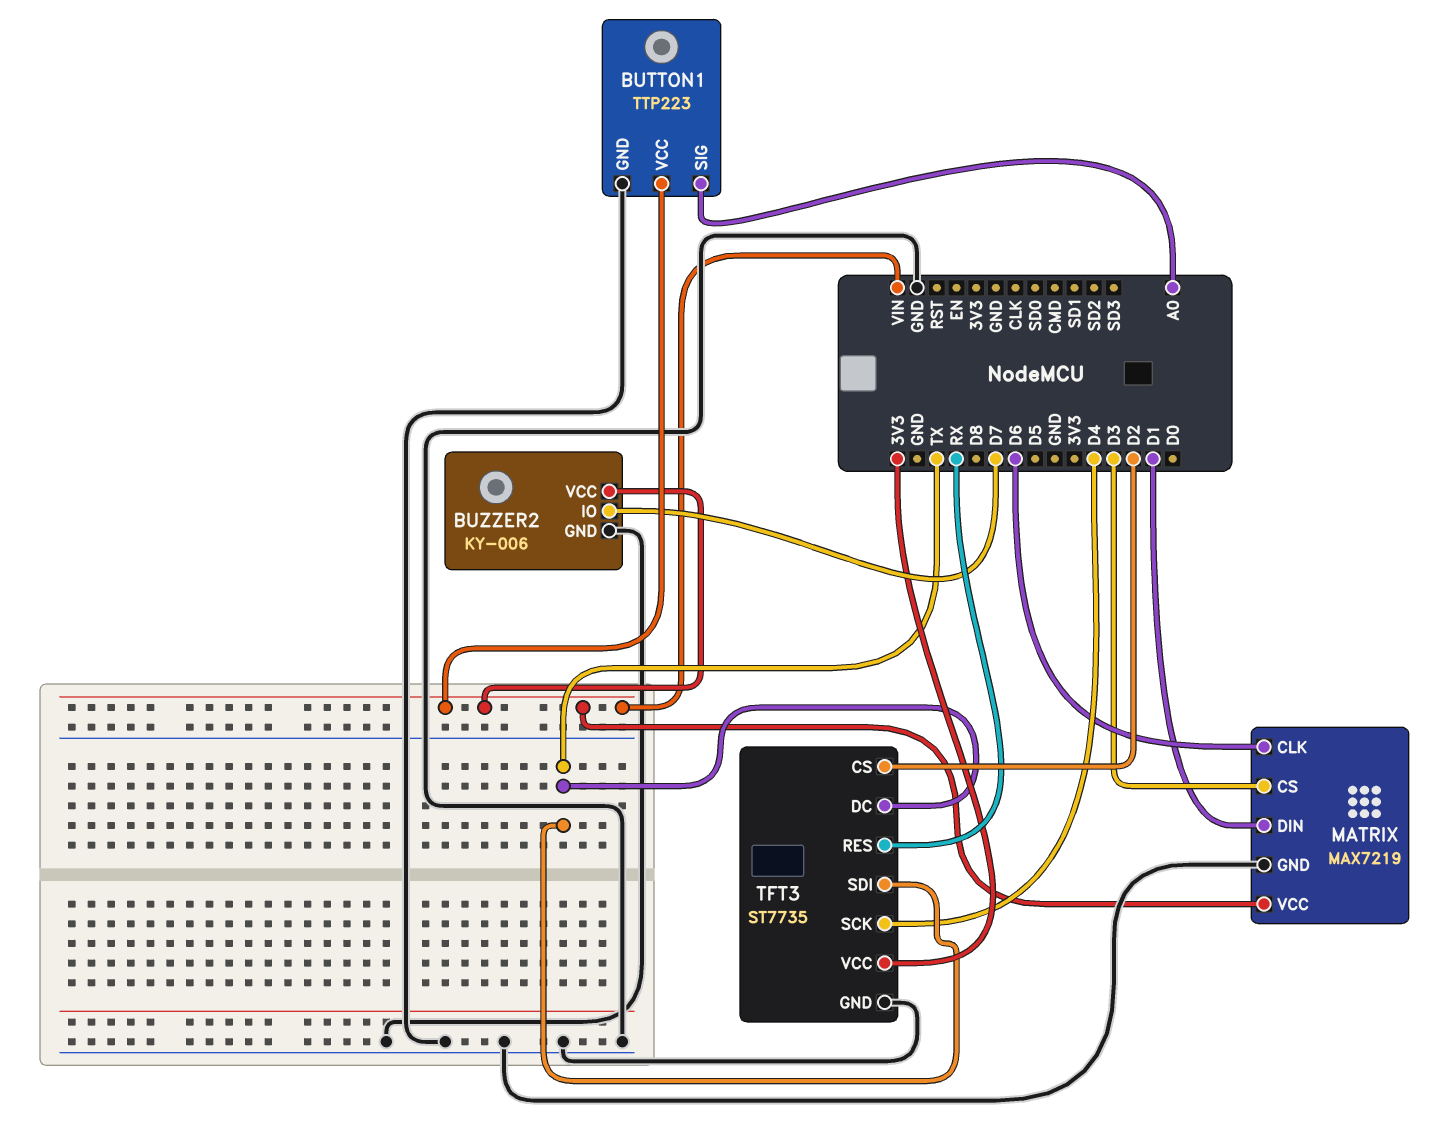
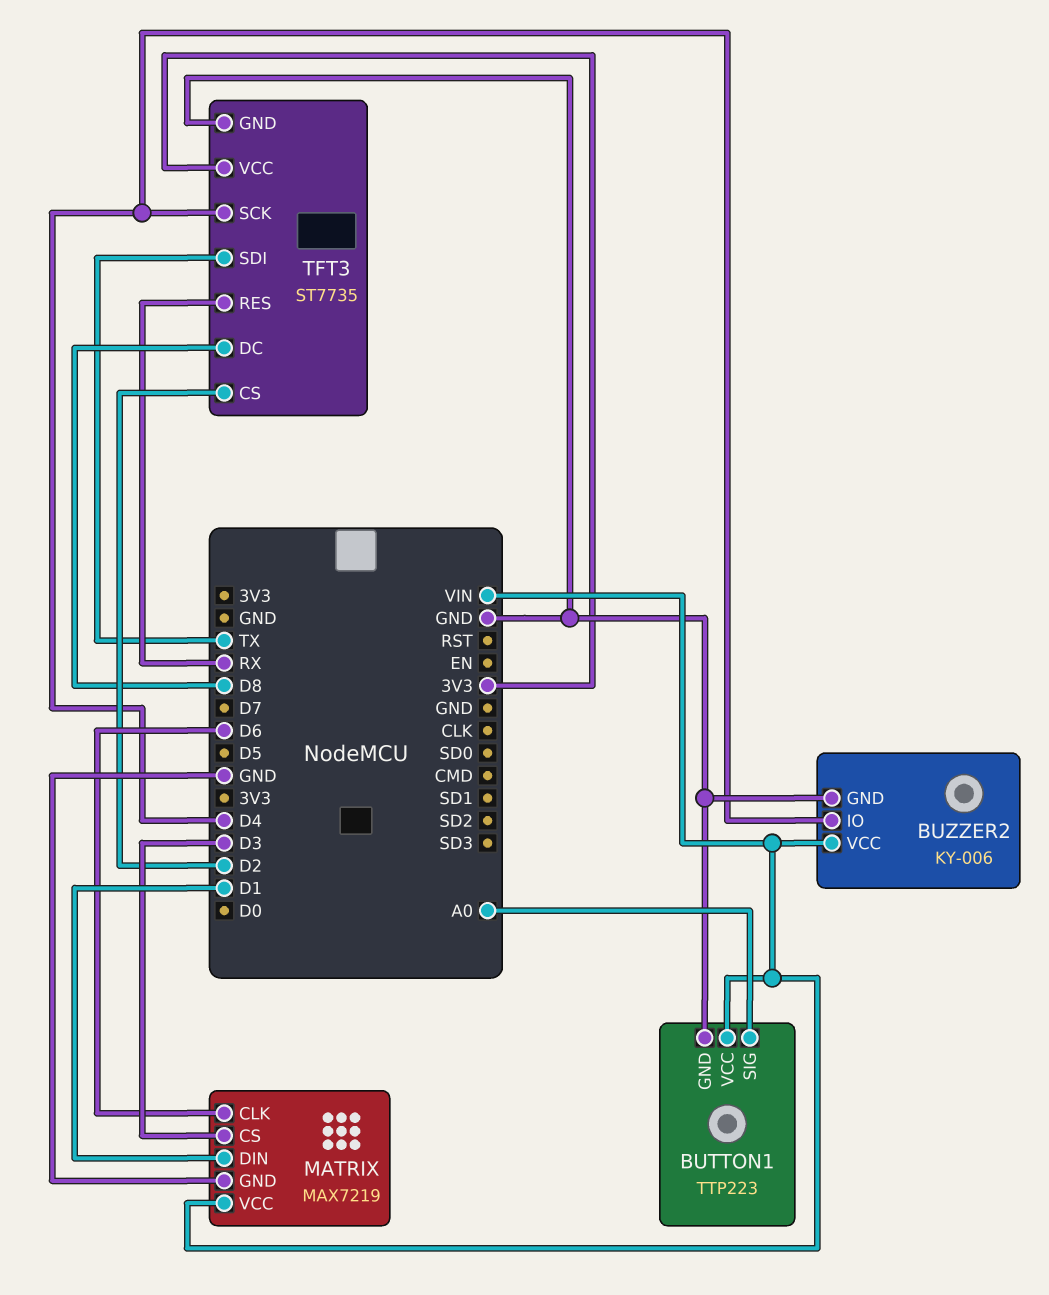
BUZZER2 pin IO: D7 -> D4
TFT3 pin DC: TX -> D8

